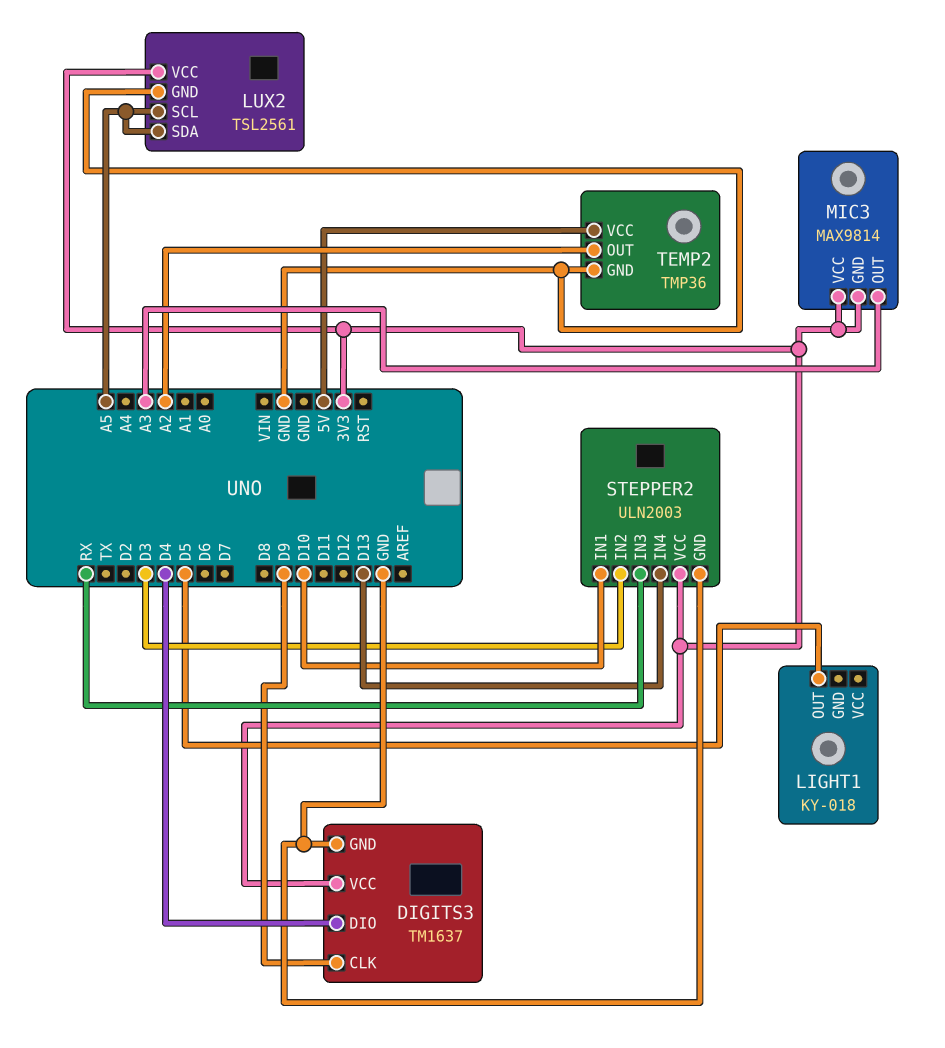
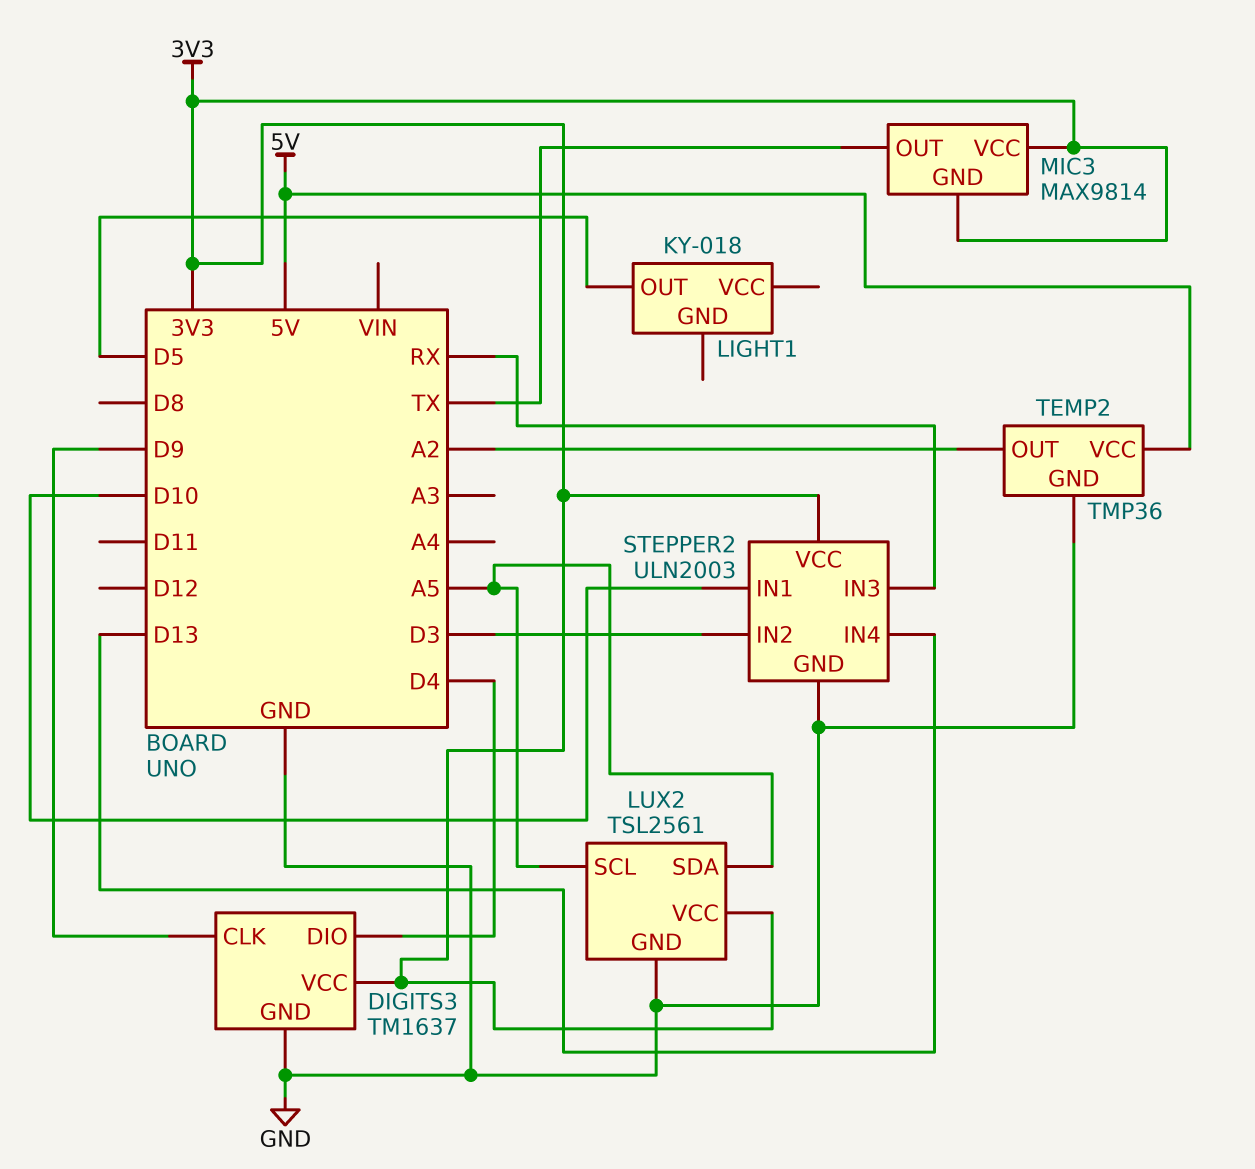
MIC3 pin OUT: A3 -> TX

